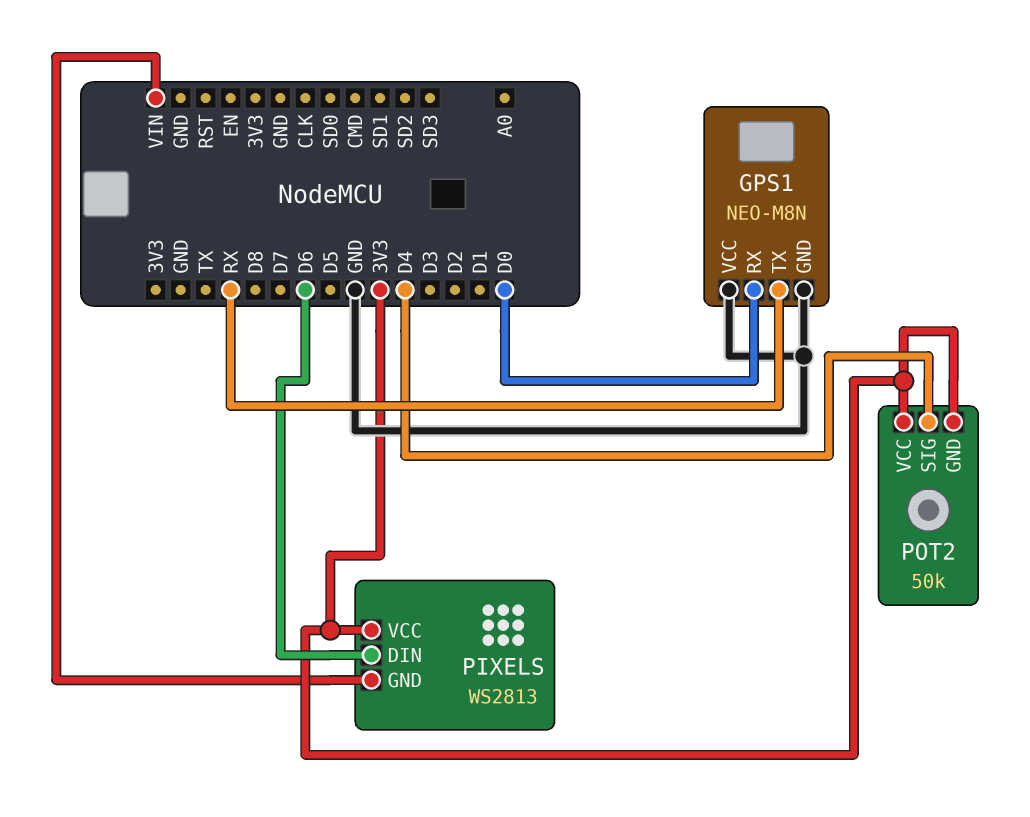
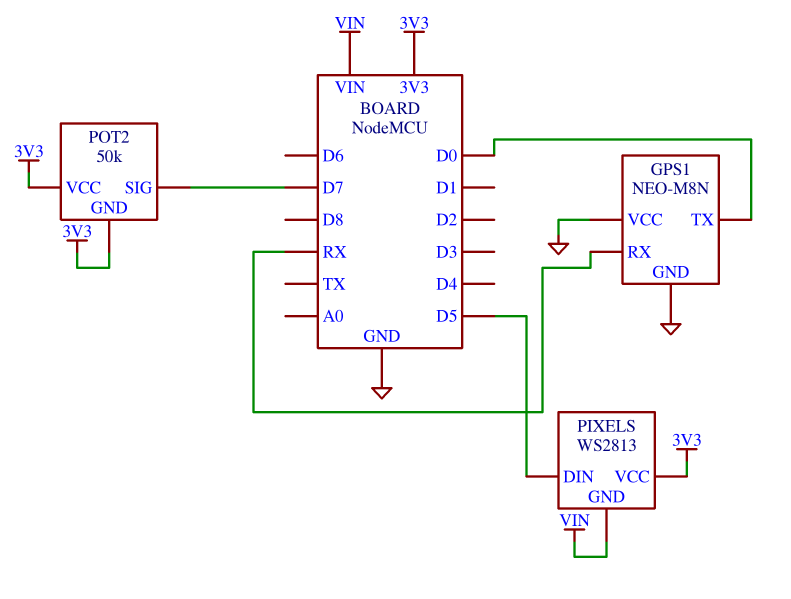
GPS1 pin RX: D0 -> RX
GPS1 pin TX: RX -> D0
PIXELS pin DIN: D6 -> D5
POT2 pin SIG: D4 -> D7

